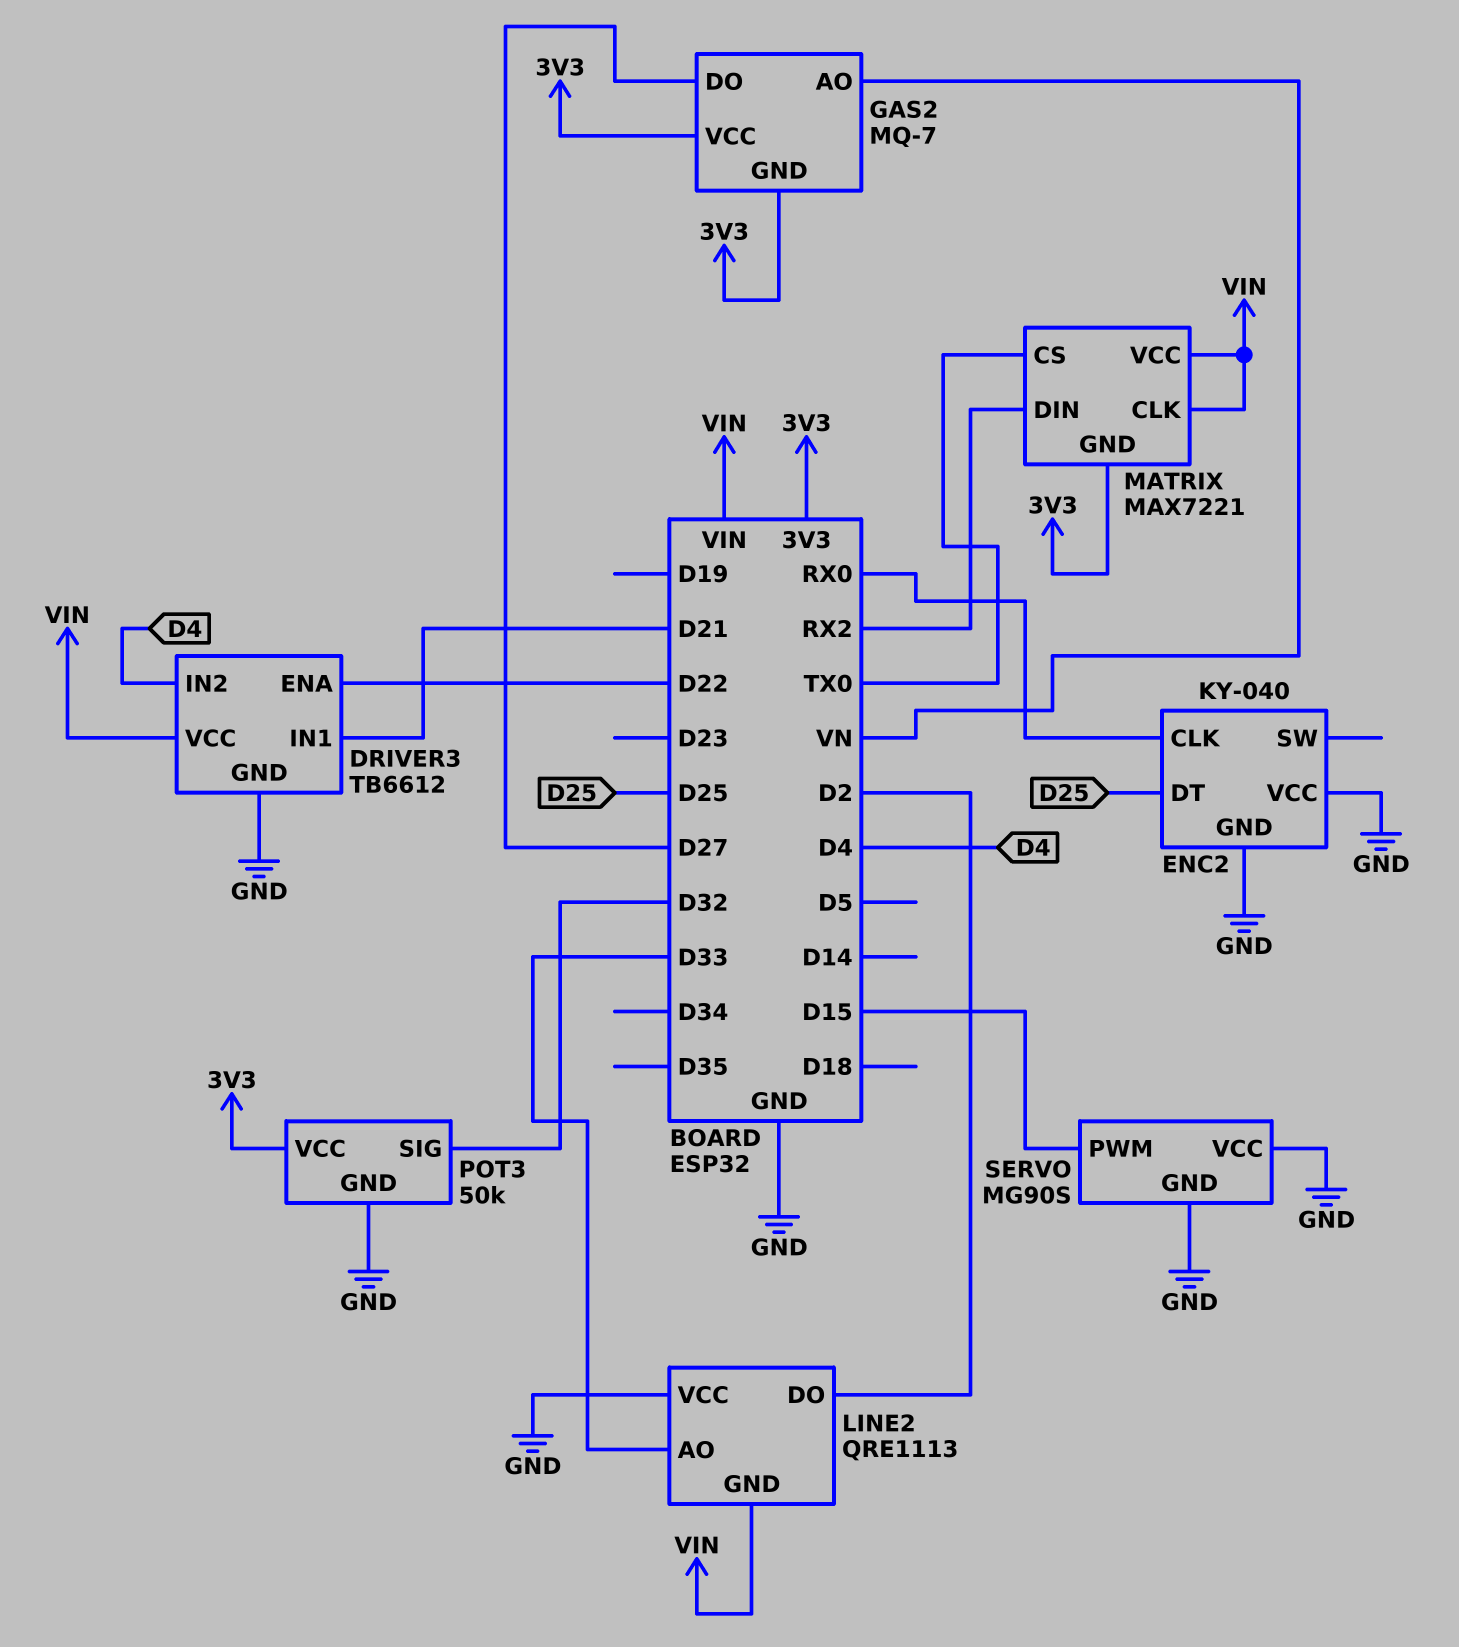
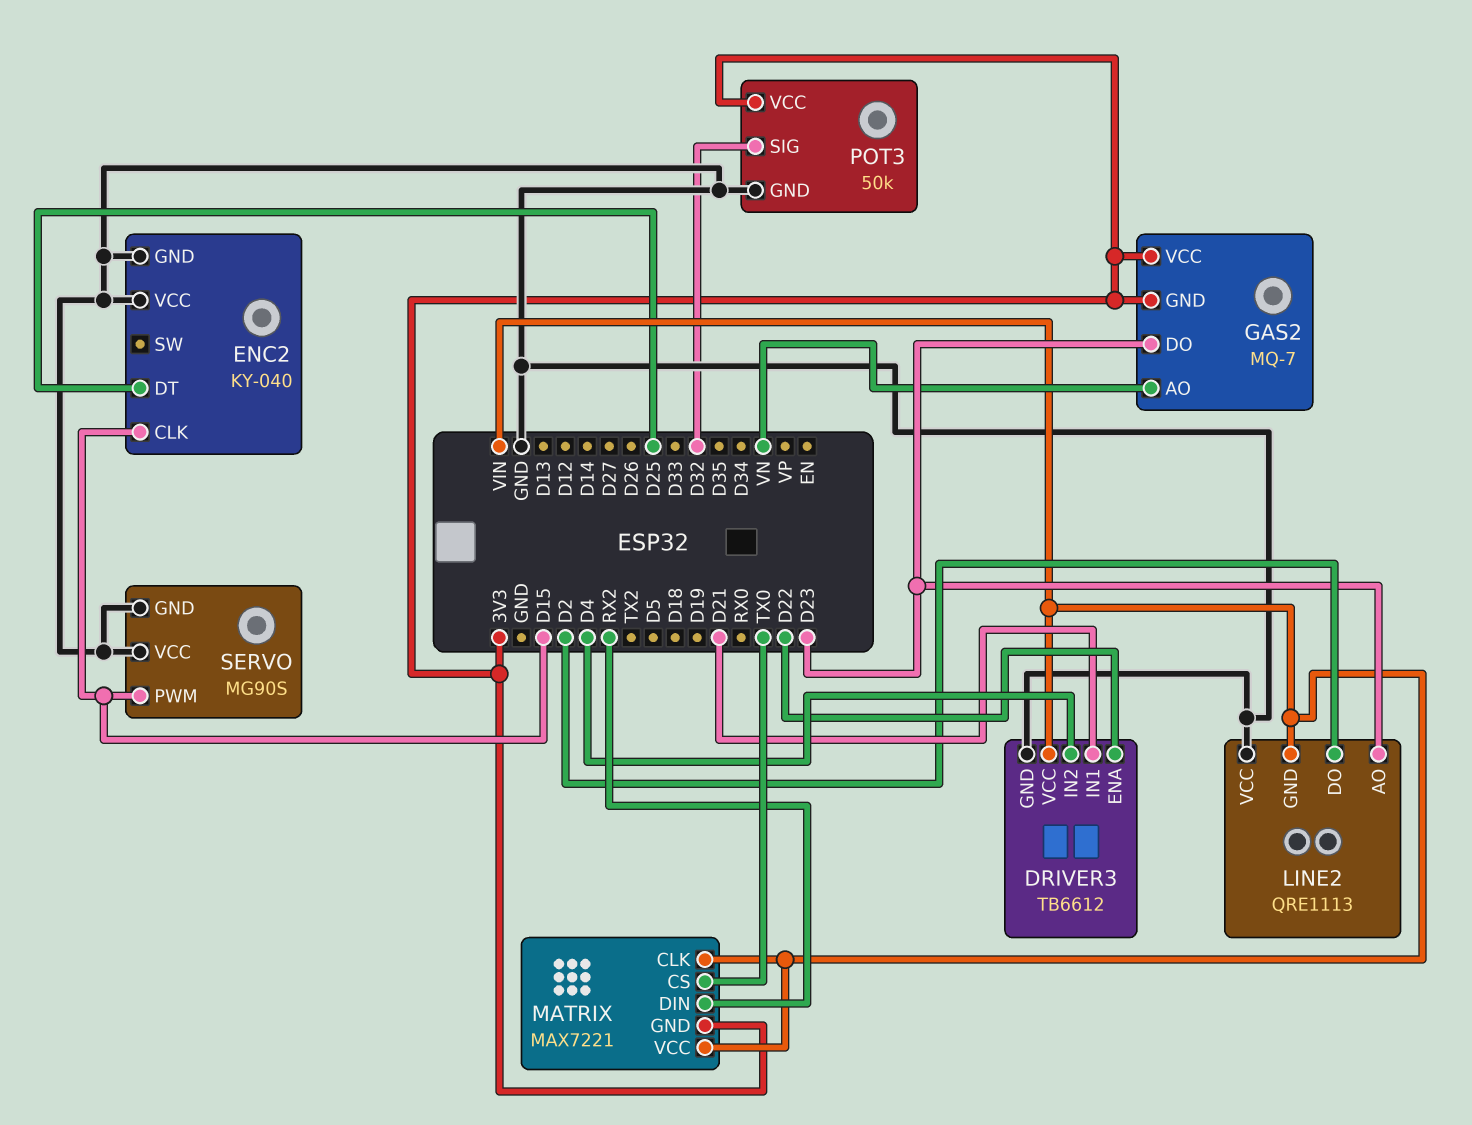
ENC2 pin CLK: RX0 -> D15
GAS2 pin DO: D27 -> D23
LINE2 pin AO: D33 -> D23

